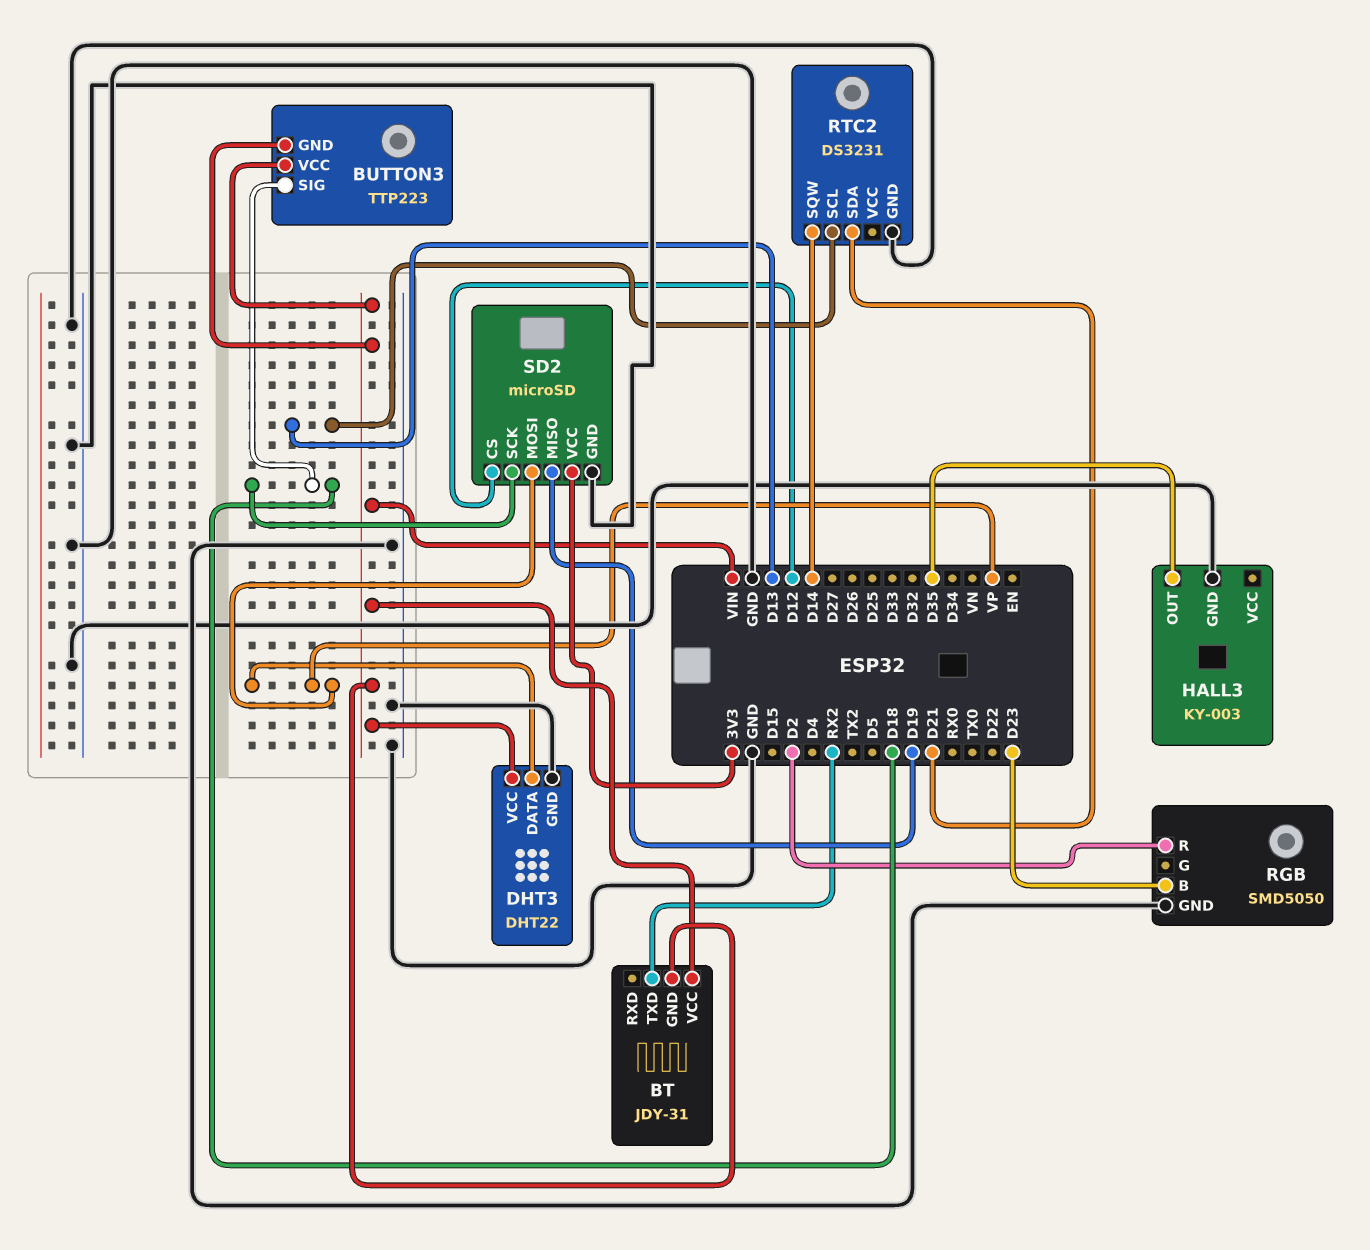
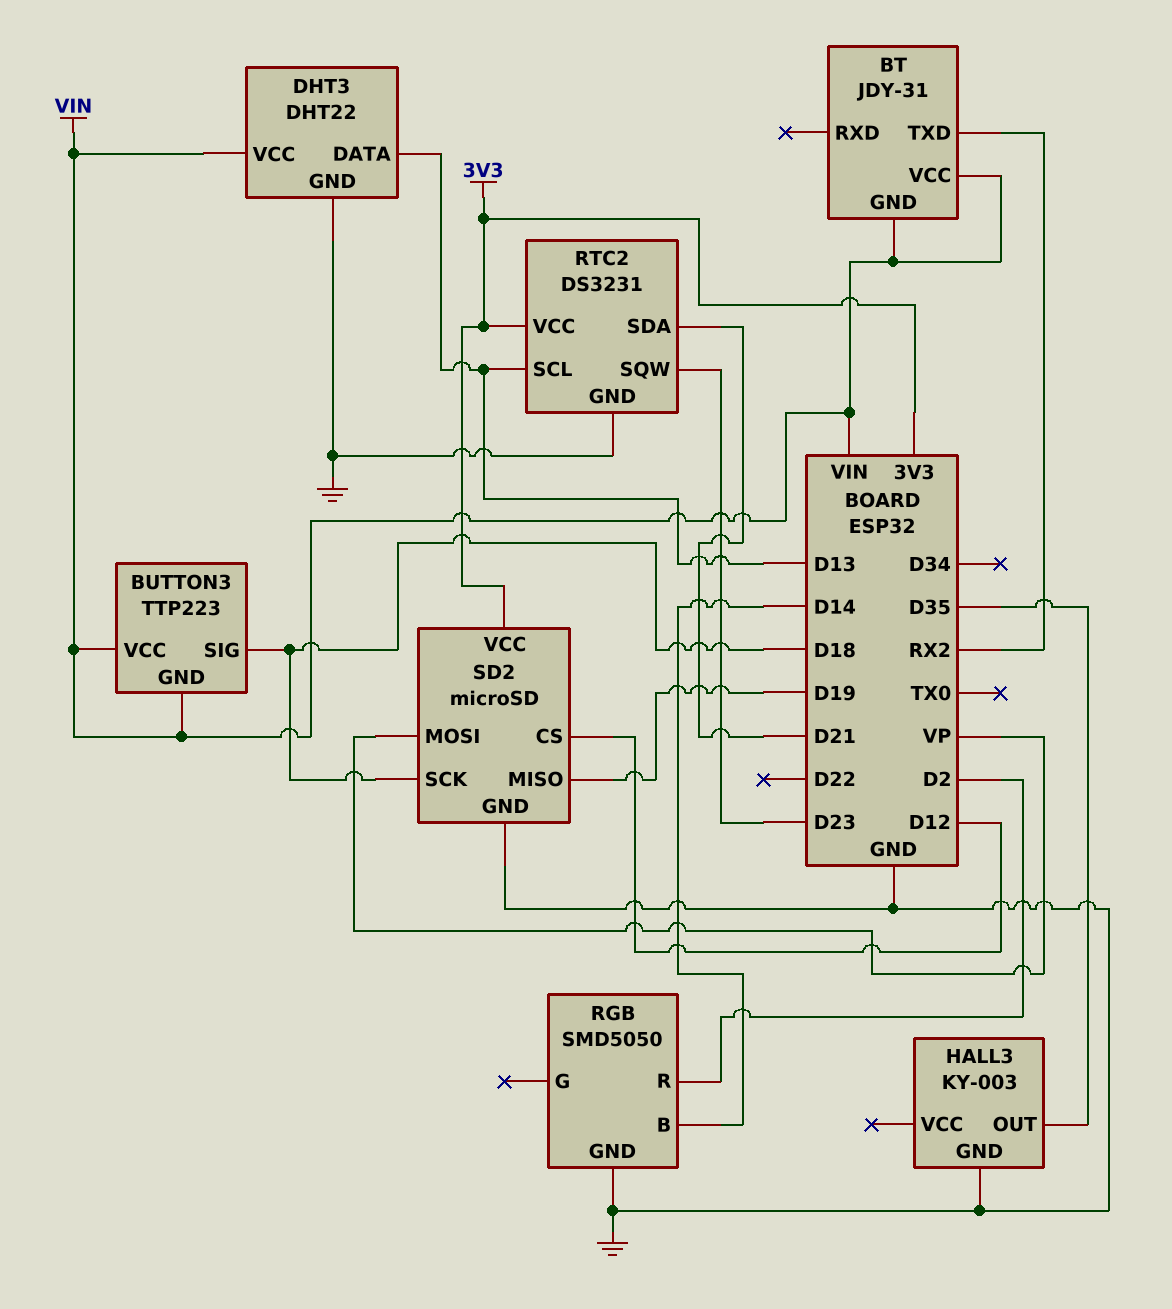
DHT3 pin DATA: VP -> D13
RGB pin B: D23 -> D14
RTC2 pin SQW: D14 -> D23
RTC2 pin VCC: none -> 3V3

